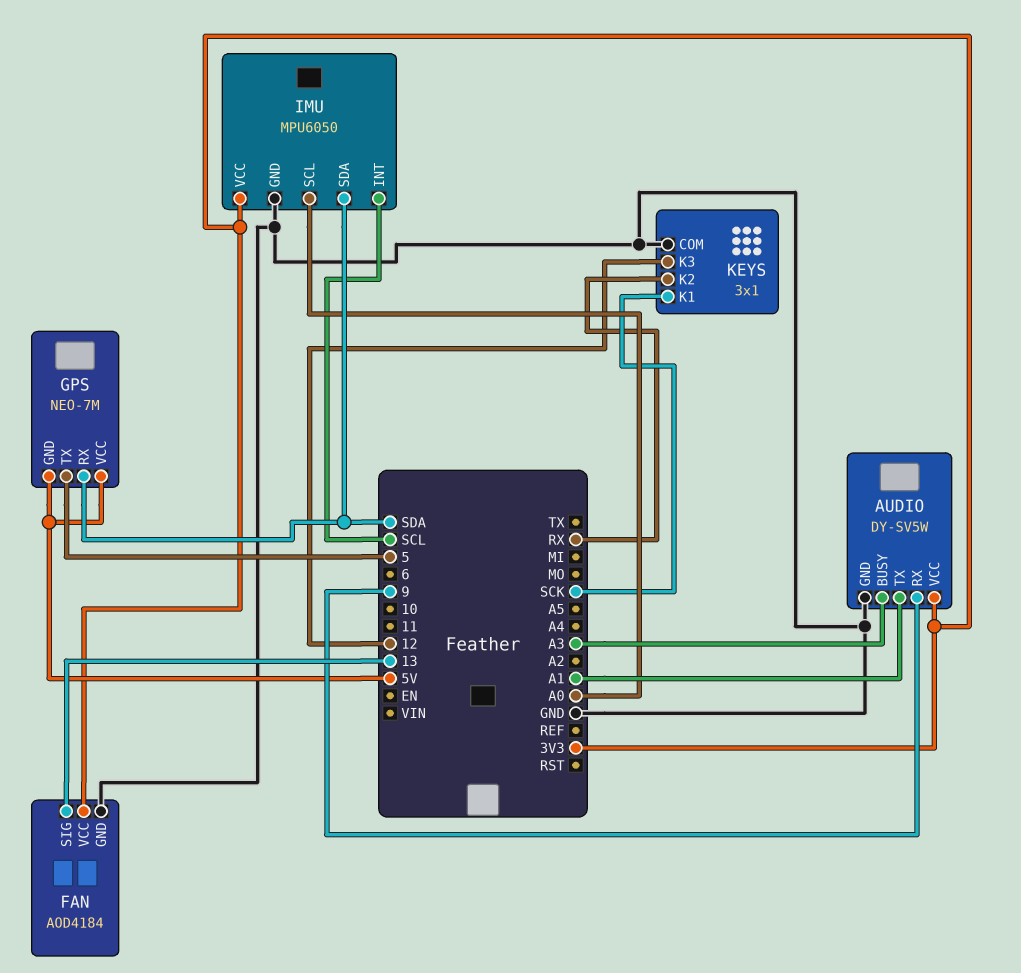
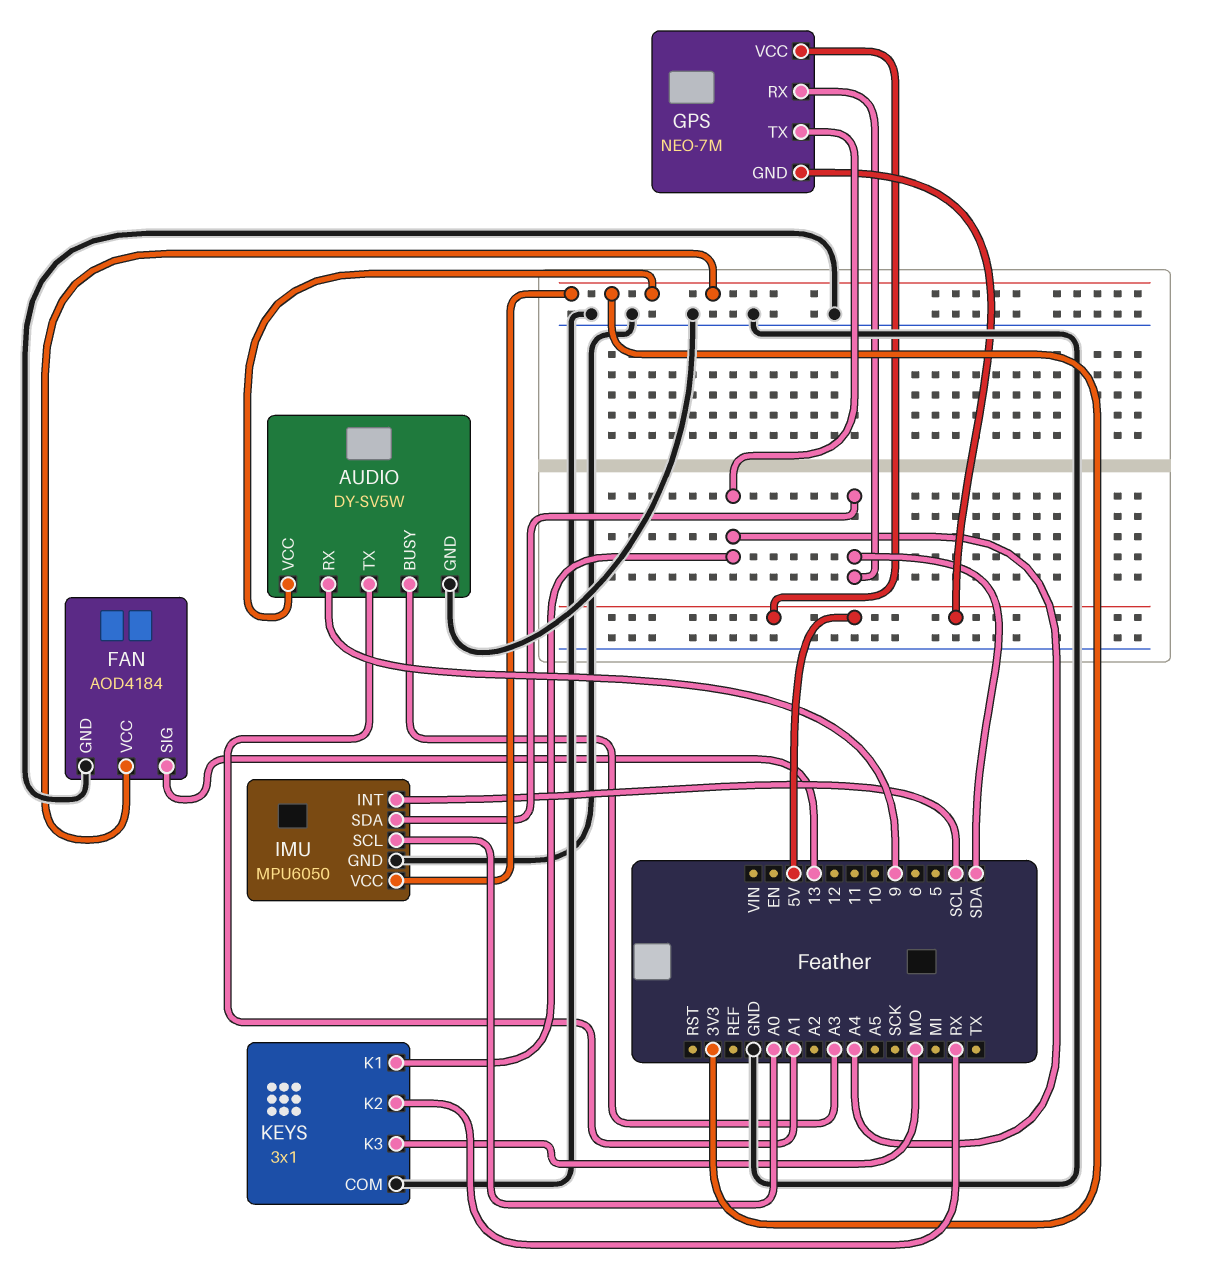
GPS pin TX: 5 -> A4
KEYS pin K1: SCK -> A4
KEYS pin K3: 12 -> MO

